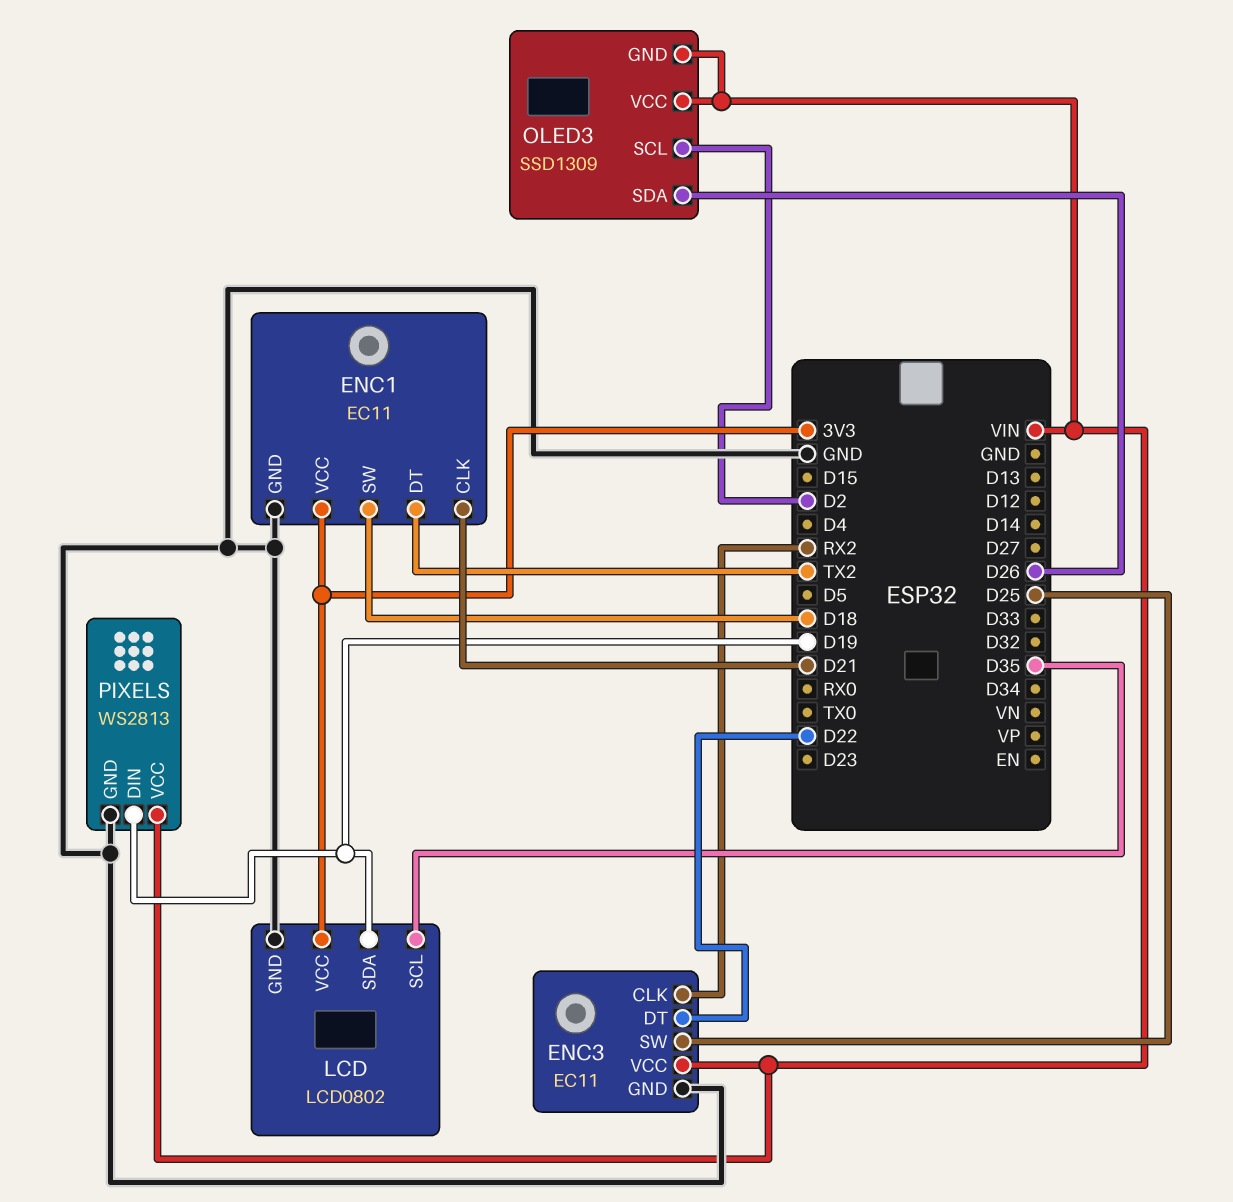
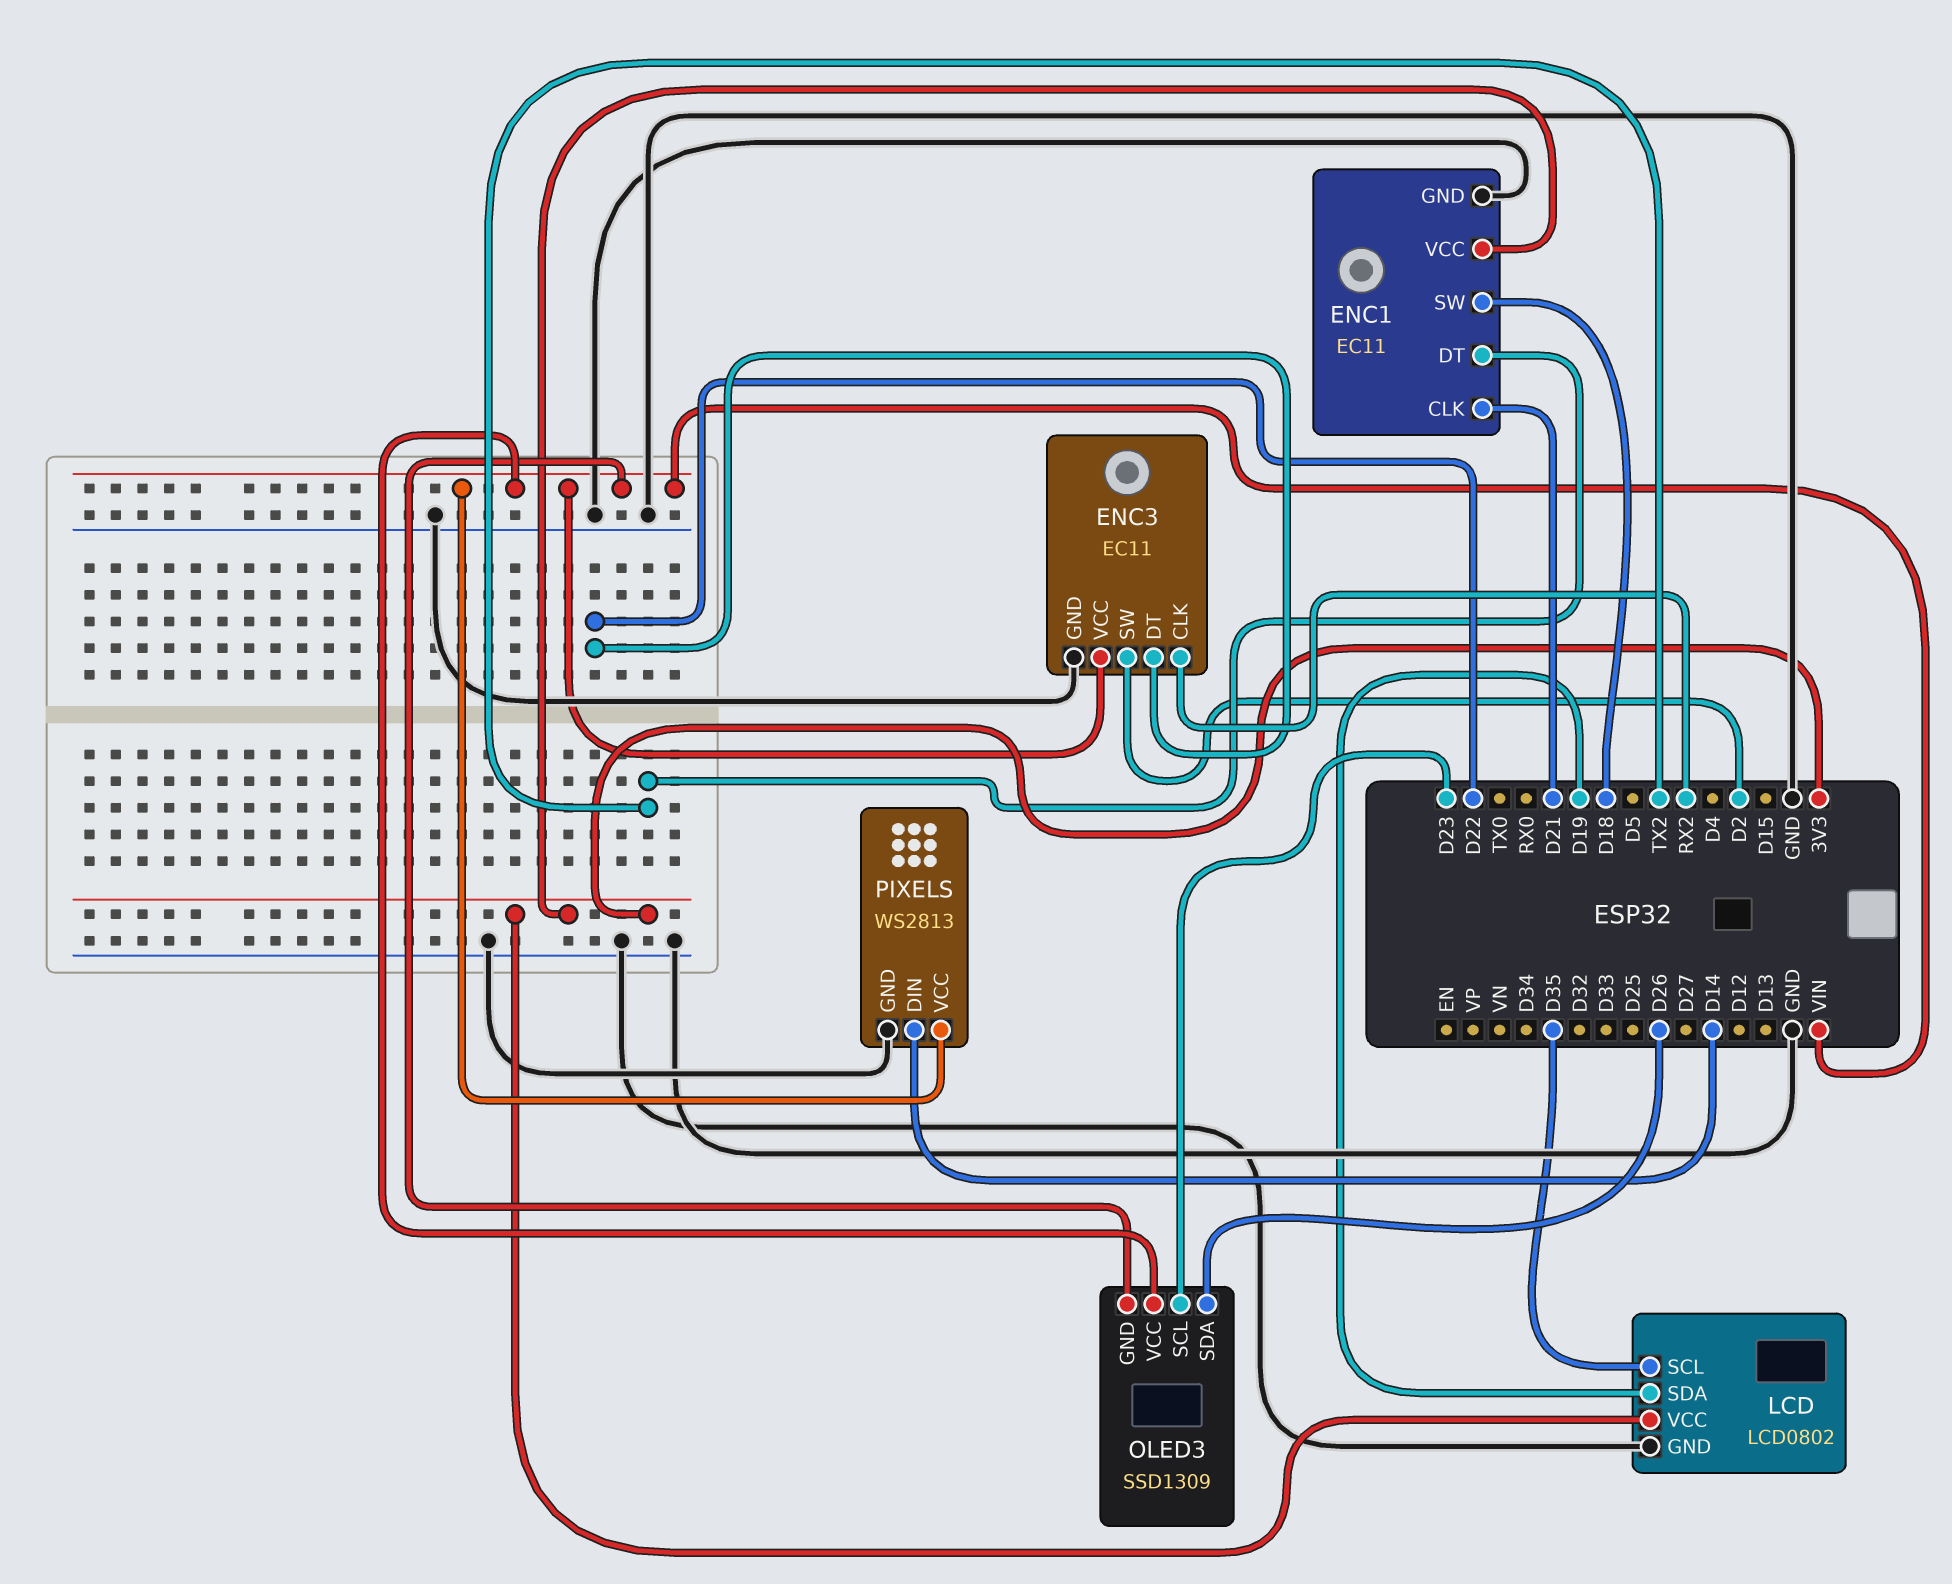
ENC3 pin SW: D25 -> D2
OLED3 pin SCL: D2 -> D23
PIXELS pin DIN: D19 -> D14

